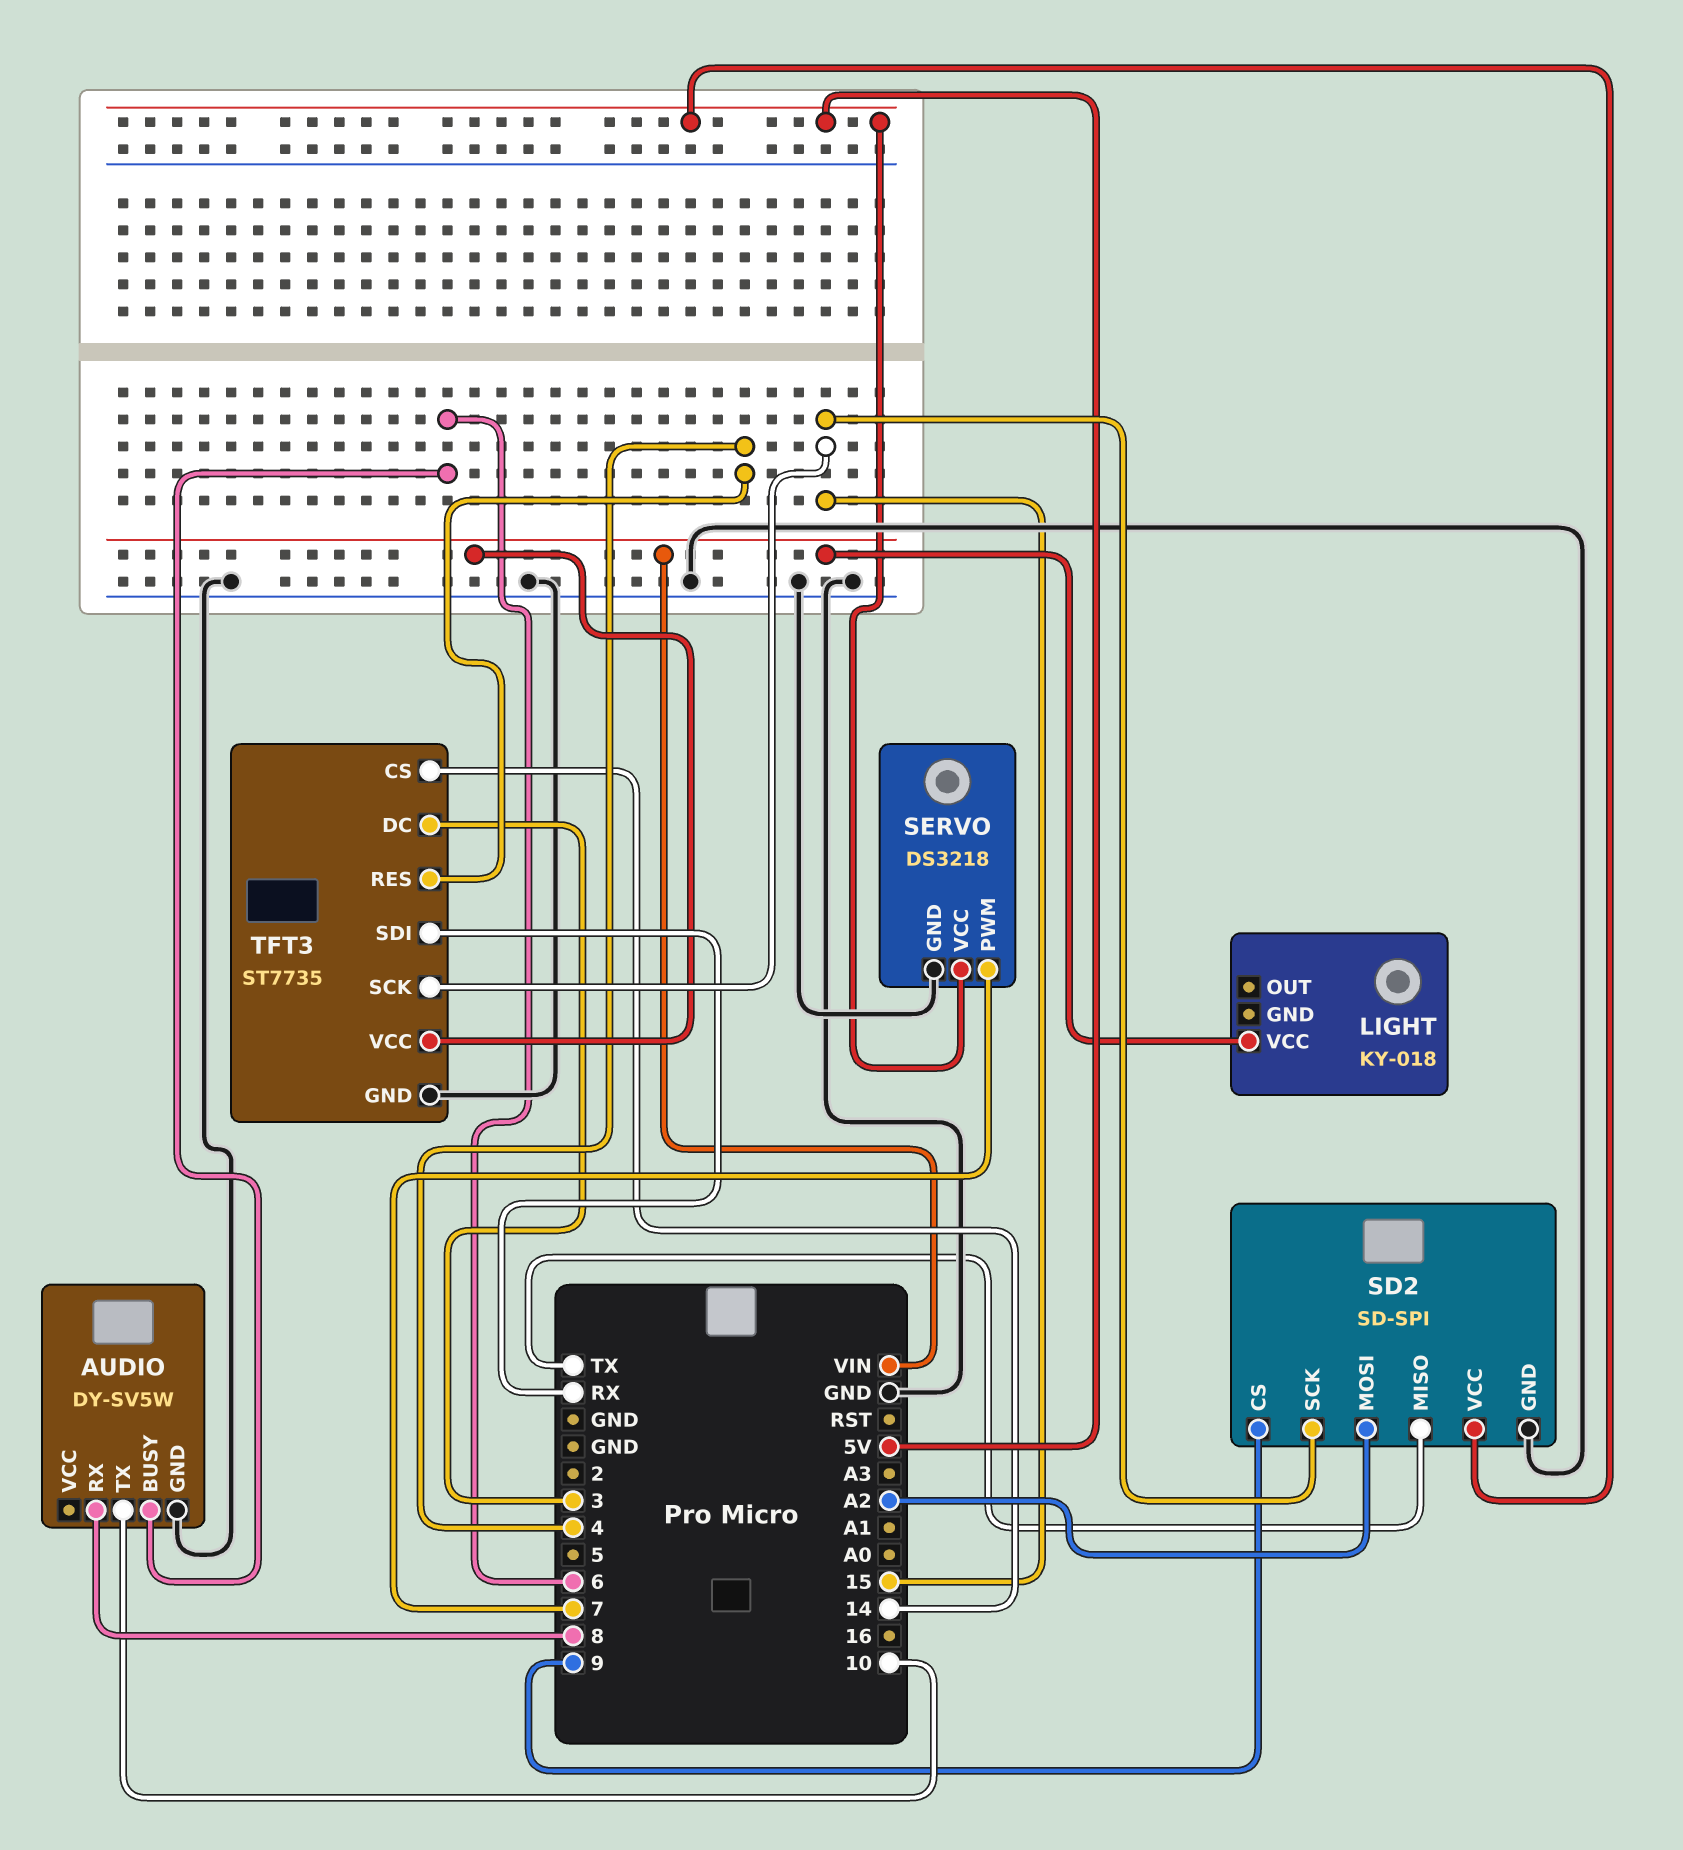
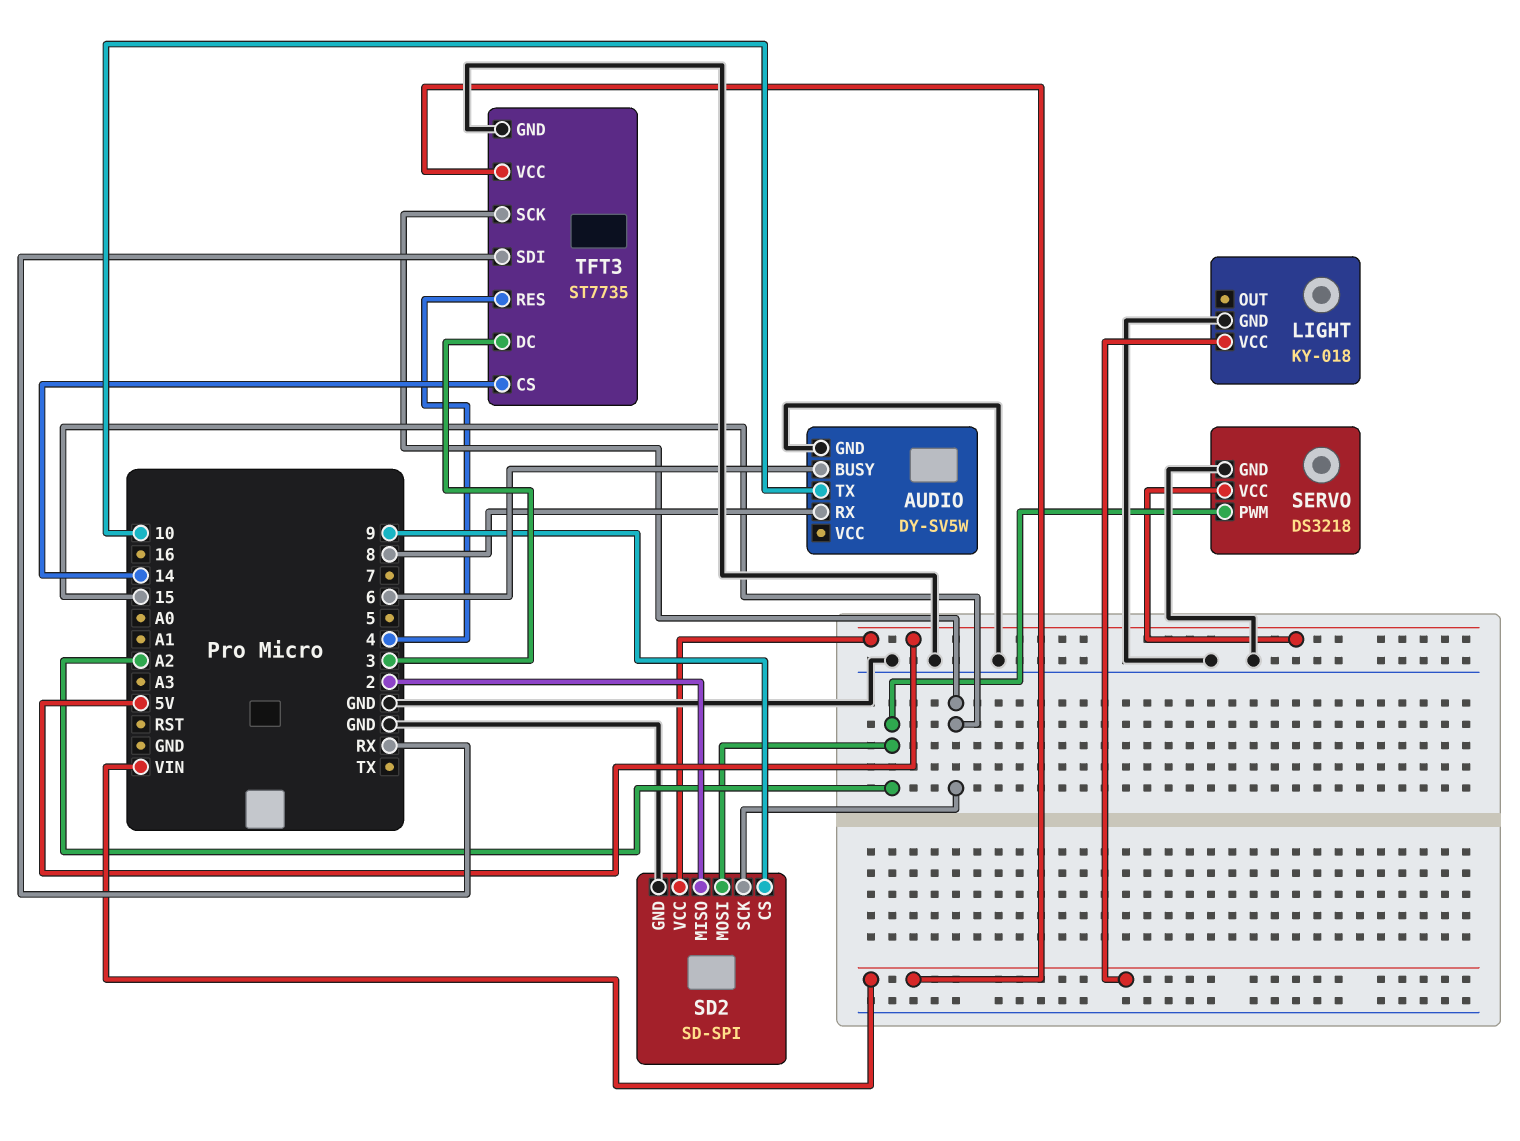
LIGHT pin GND: none -> GND
SD2 pin MISO: TX -> 2
SERVO pin PWM: 7 -> A2

